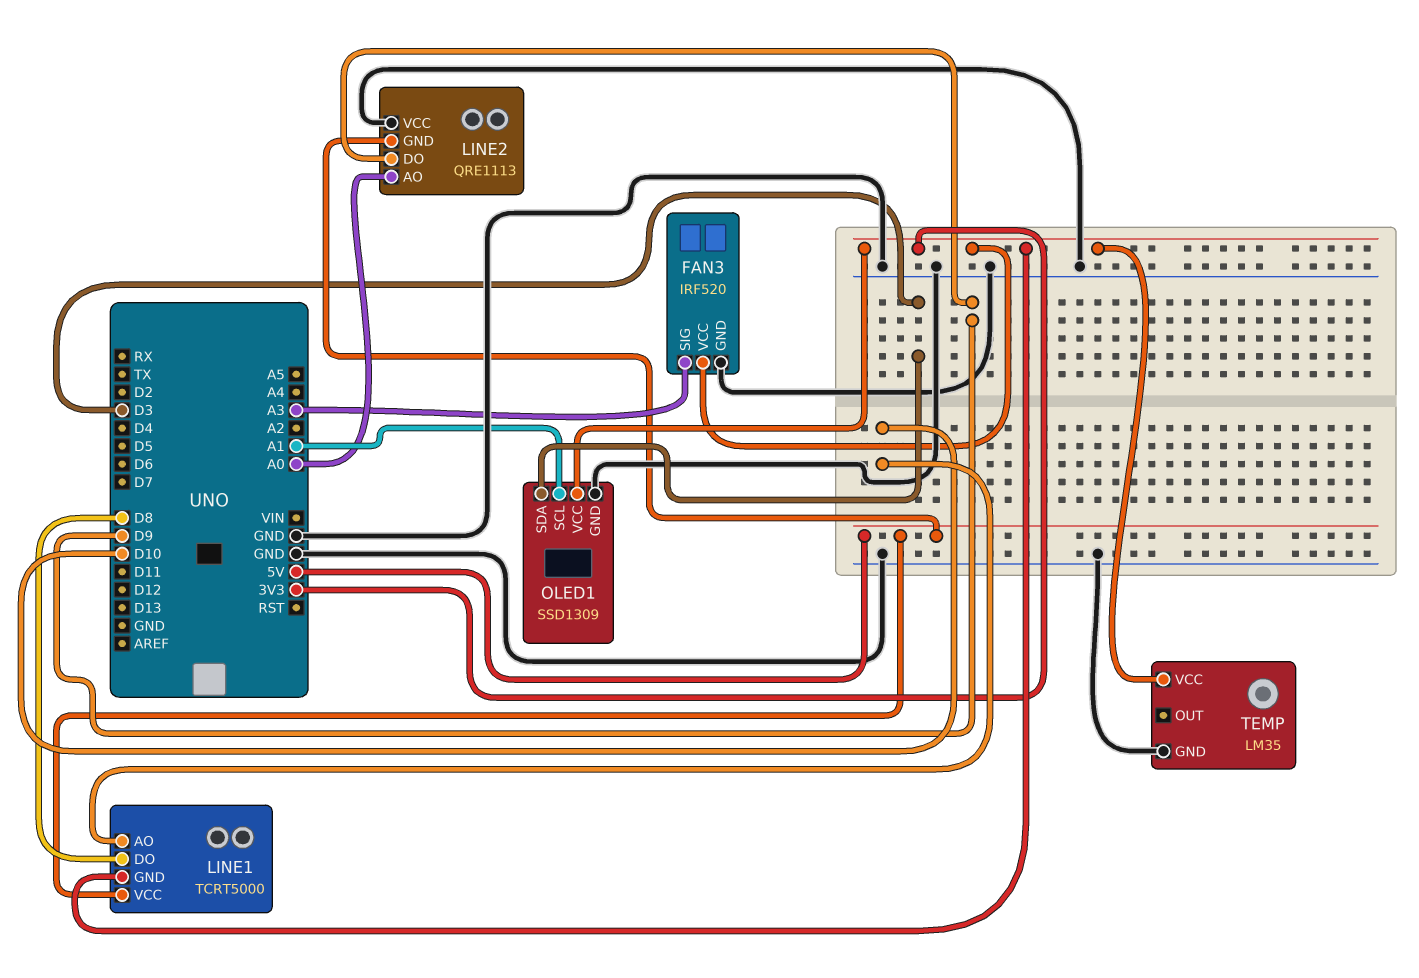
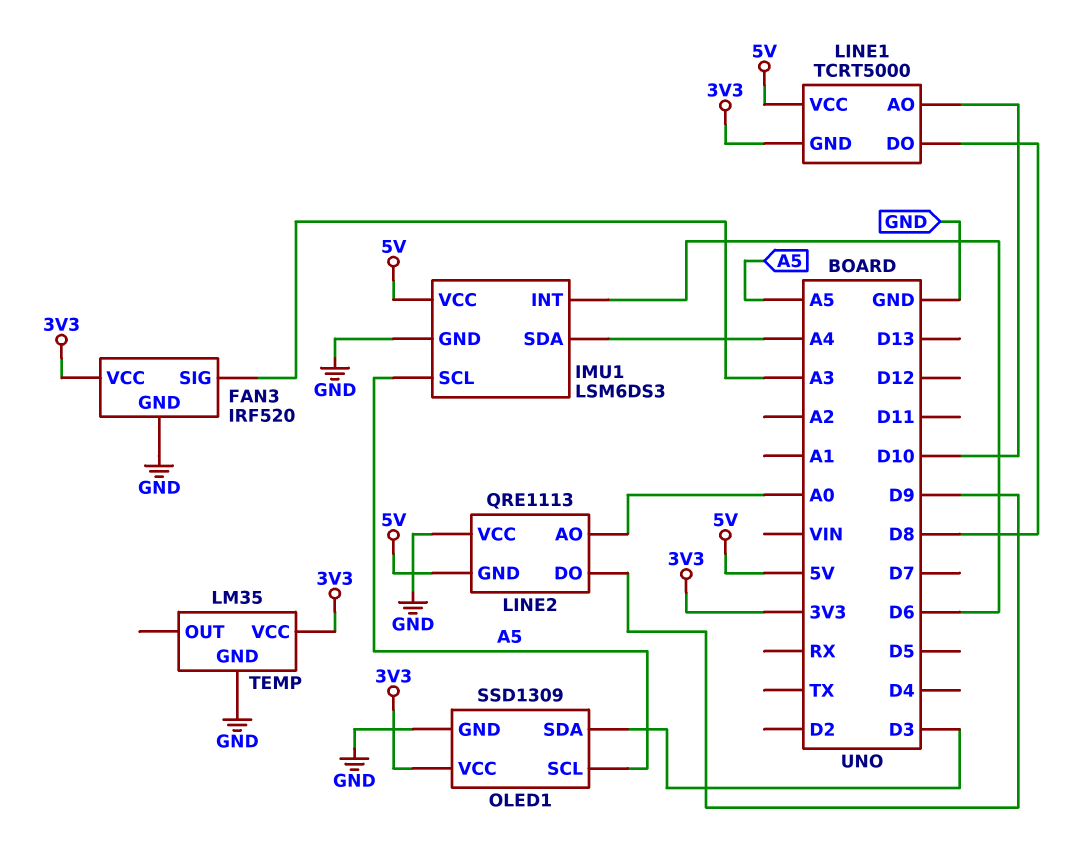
IMU1: none -> LSM6DS3
IMU1 pin GND: none -> GND
IMU1 pin INT: none -> D6
IMU1 pin SCL: none -> A5
IMU1 pin SDA: none -> A4
IMU1 pin VCC: none -> 5V
OLED1 pin SCL: A1 -> A5

